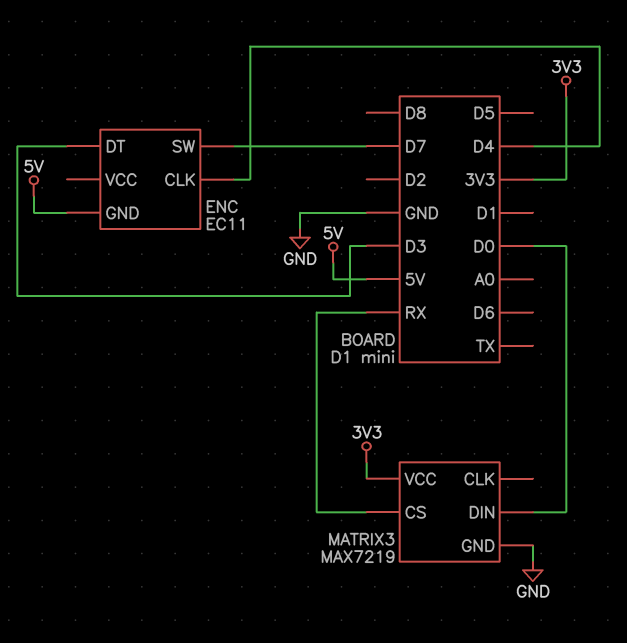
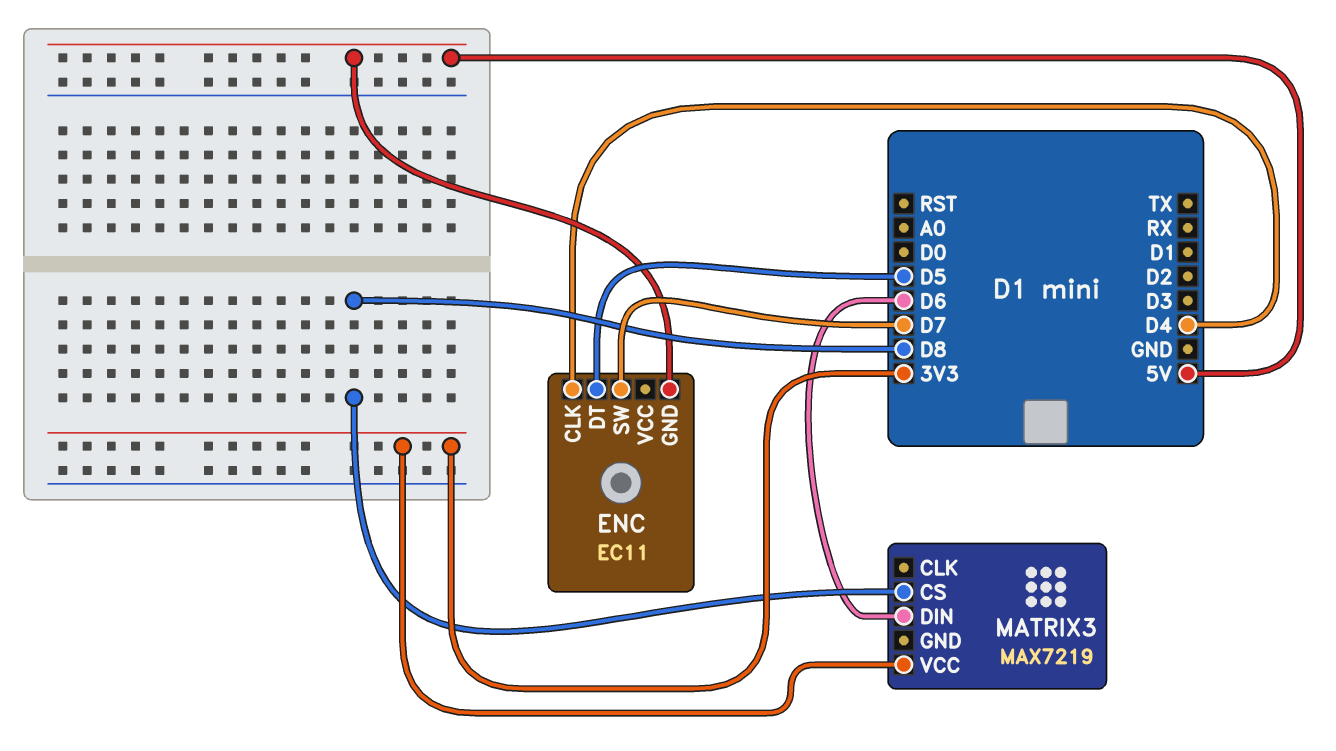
ENC pin DT: D3 -> D5
MATRIX3 pin CS: RX -> D8
MATRIX3 pin DIN: D0 -> D6
MATRIX3 pin GND: GND -> none

